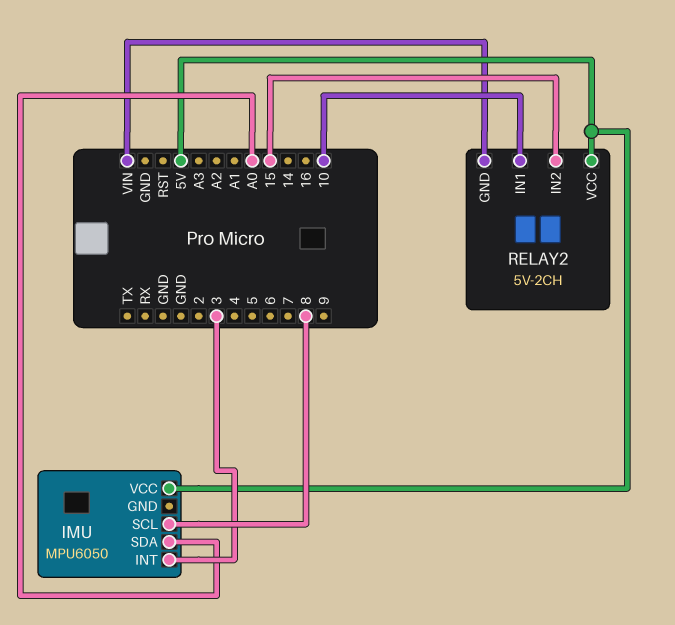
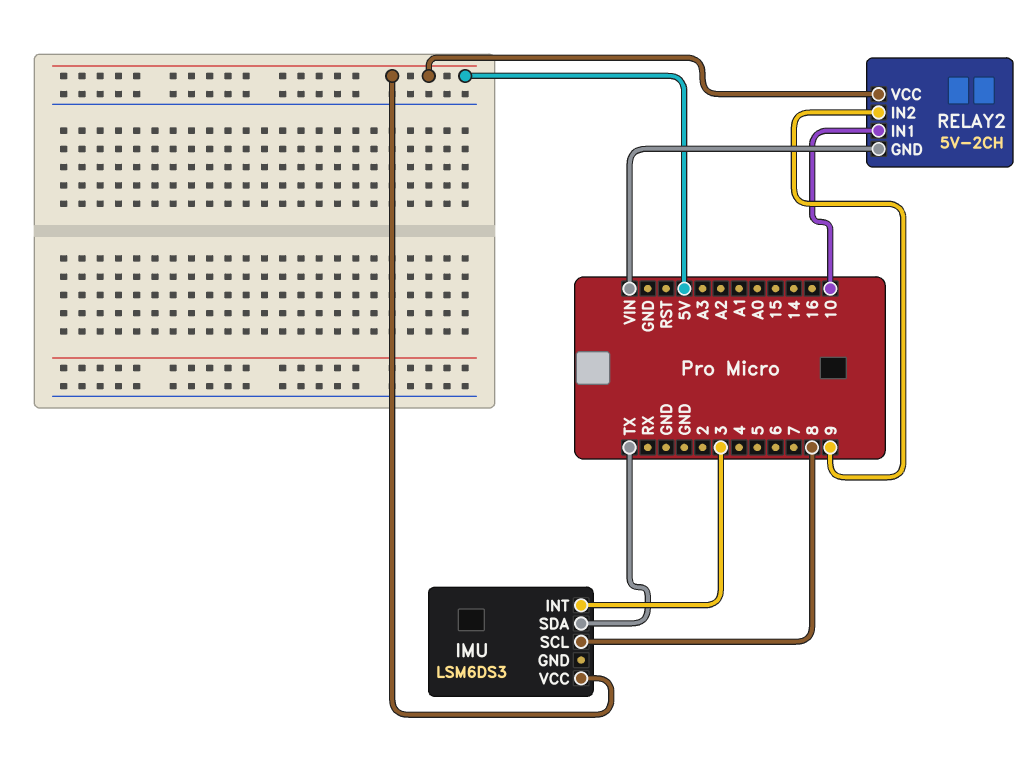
IMU: MPU6050 -> LSM6DS3
IMU pin SDA: A0 -> TX
RELAY2 pin IN2: 15 -> 9

